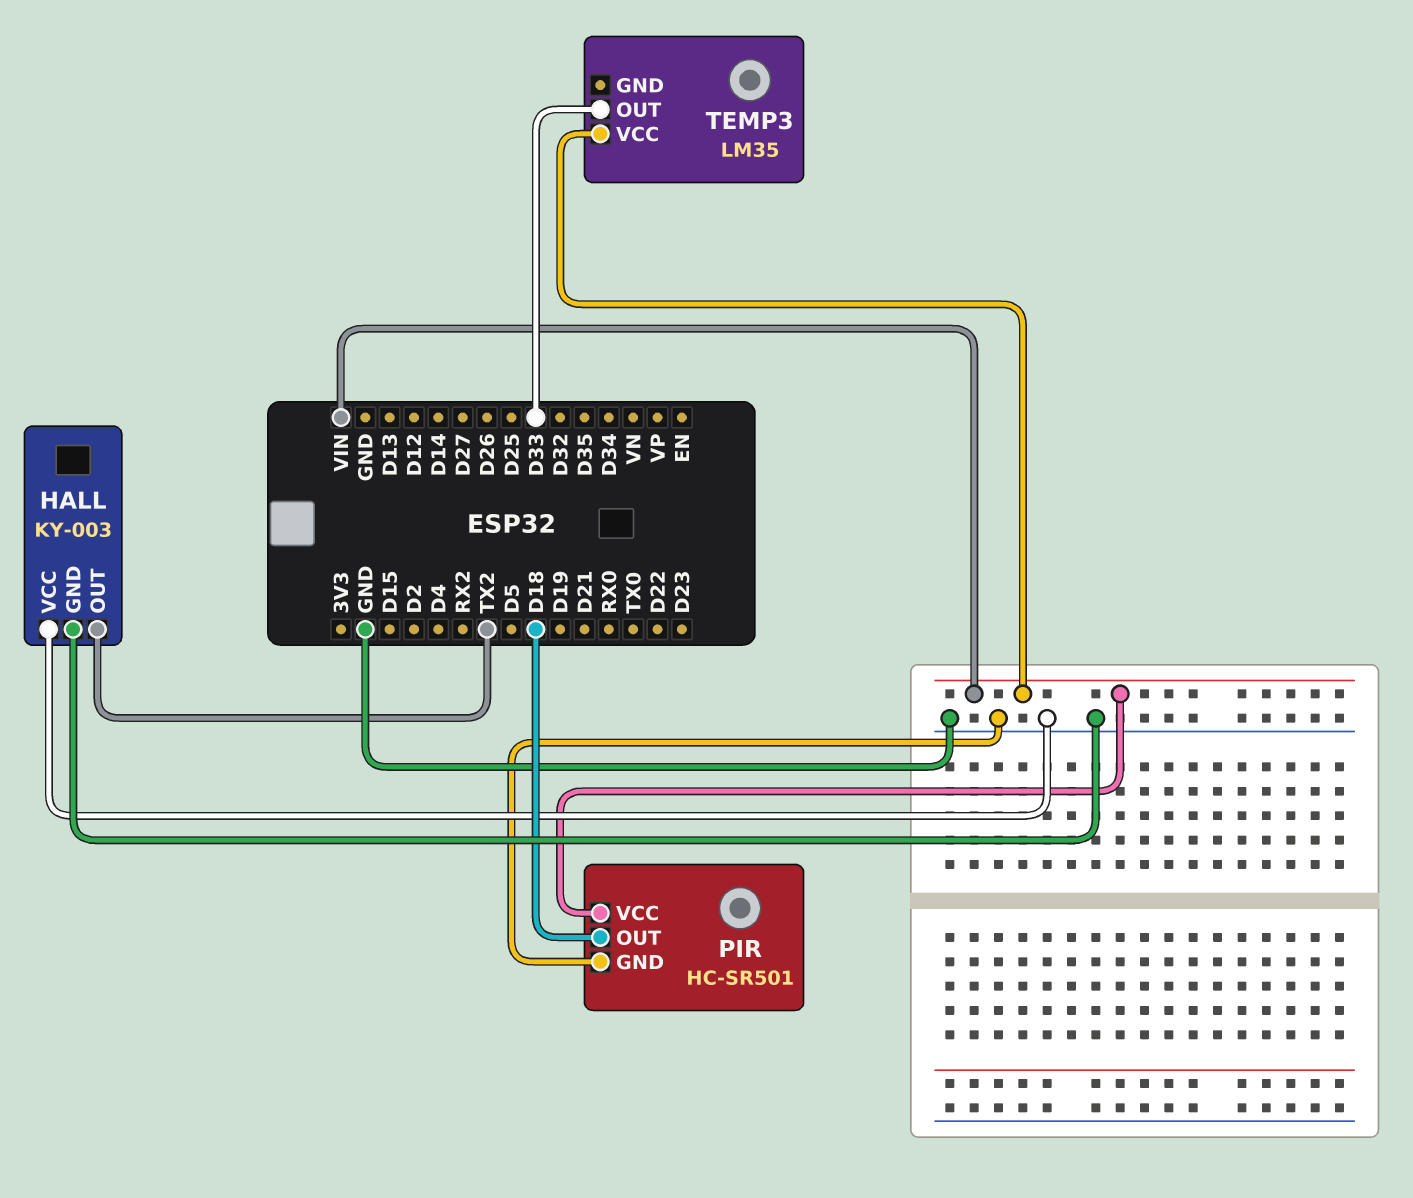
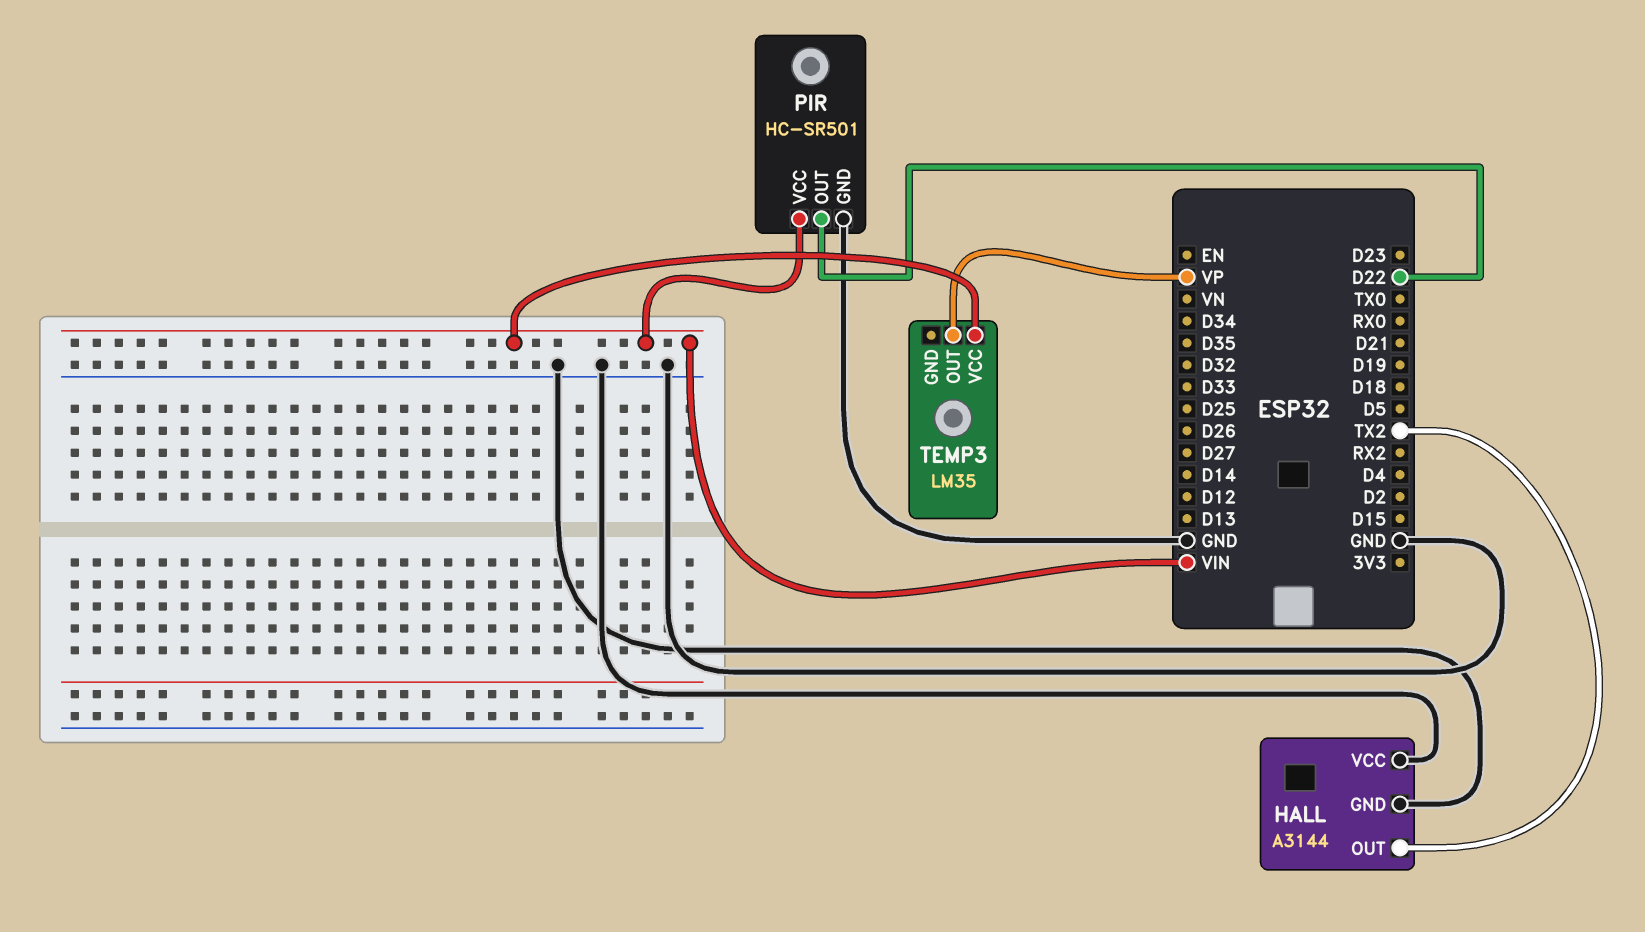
HALL: KY-003 -> A3144
PIR pin OUT: D18 -> D22
TEMP3 pin OUT: D33 -> VP

